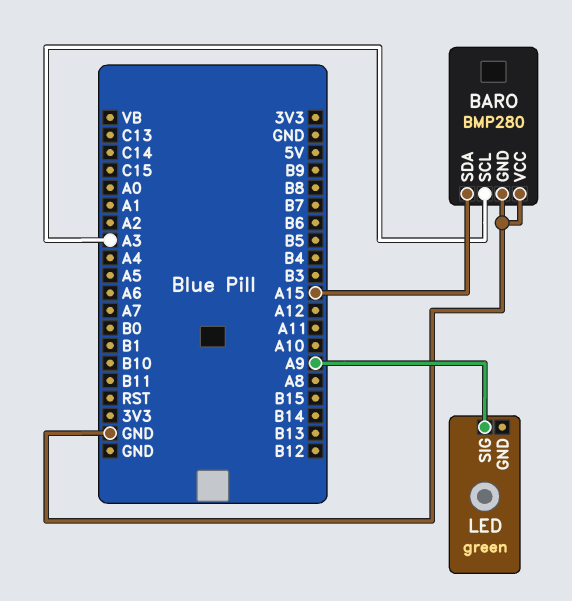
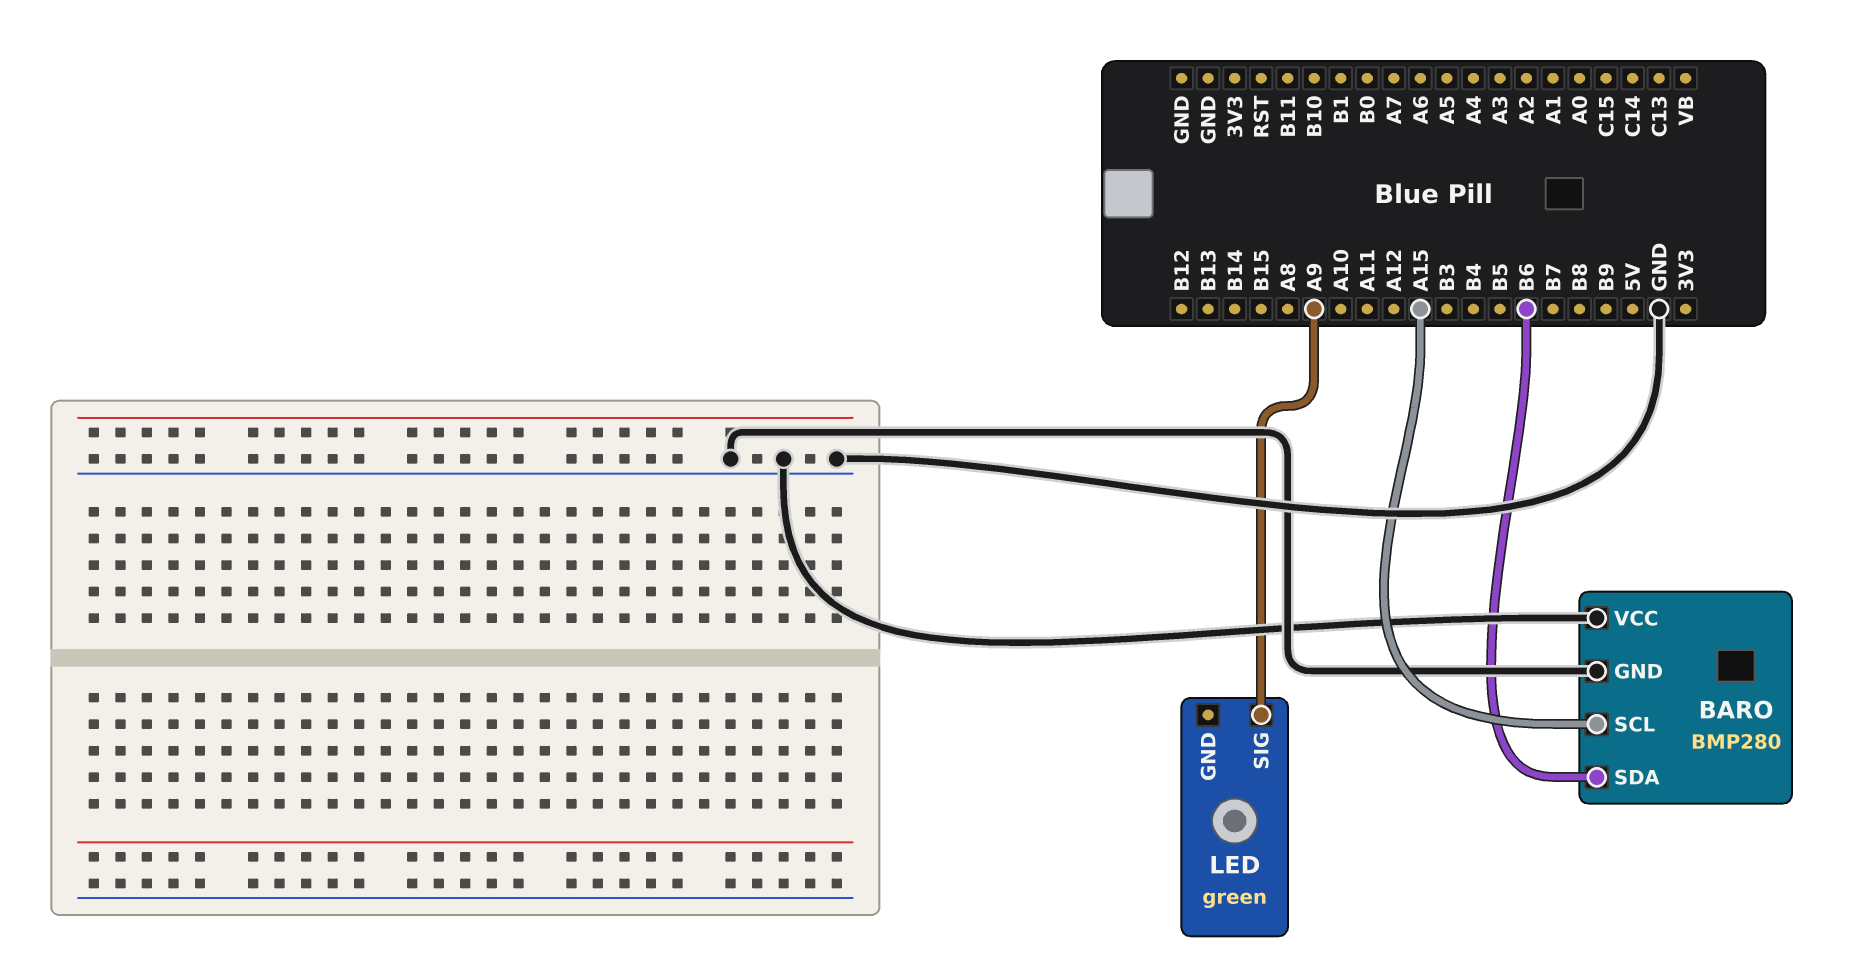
BARO pin SCL: A3 -> A15
BARO pin SDA: A15 -> B6

